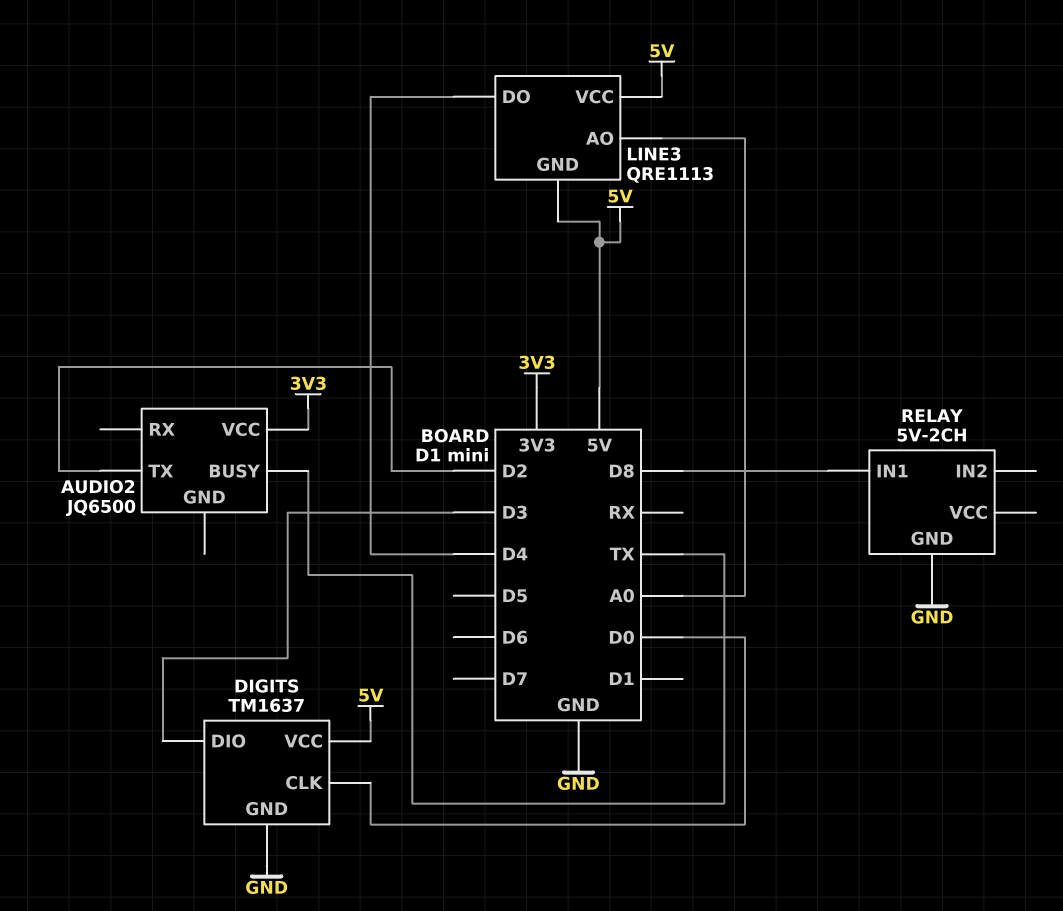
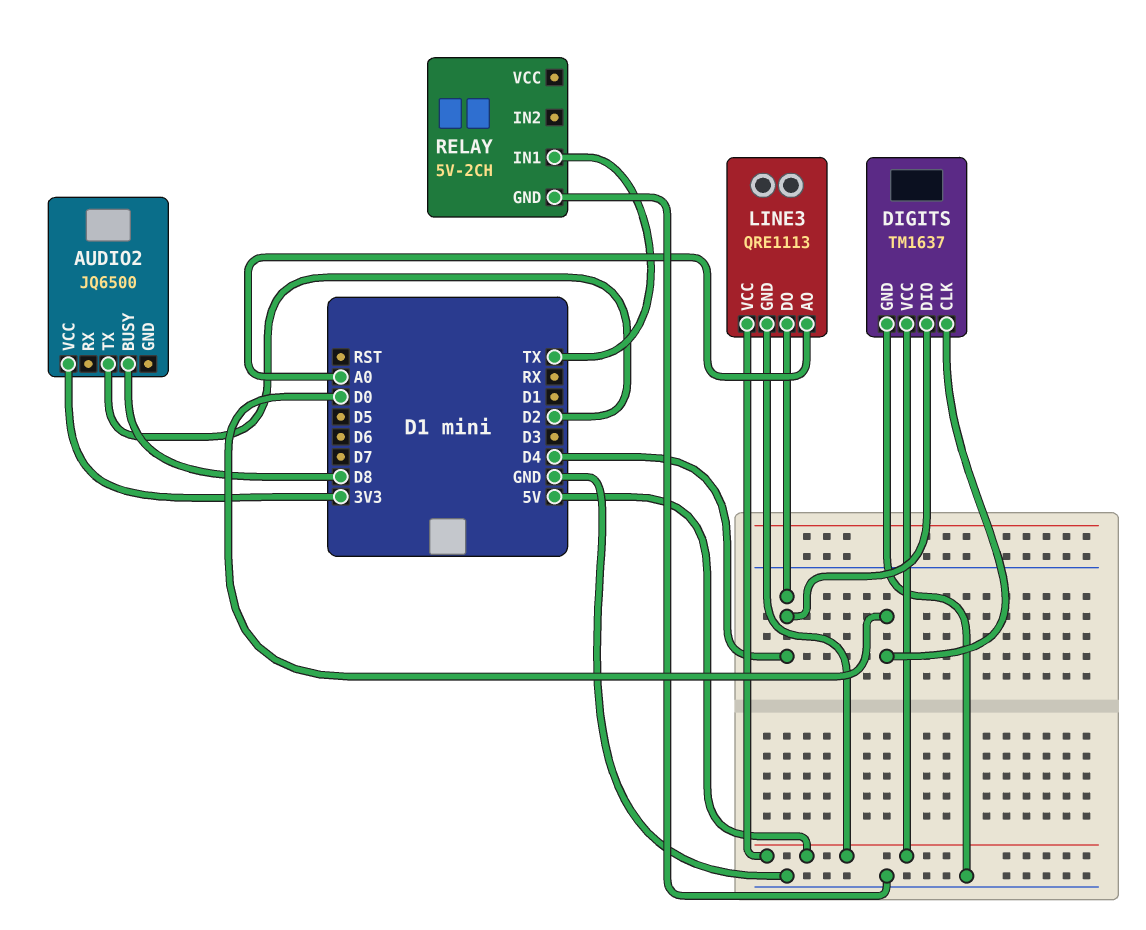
AUDIO2 pin BUSY: TX -> D8
DIGITS pin DIO: D3 -> D4
RELAY pin IN1: D8 -> TX

